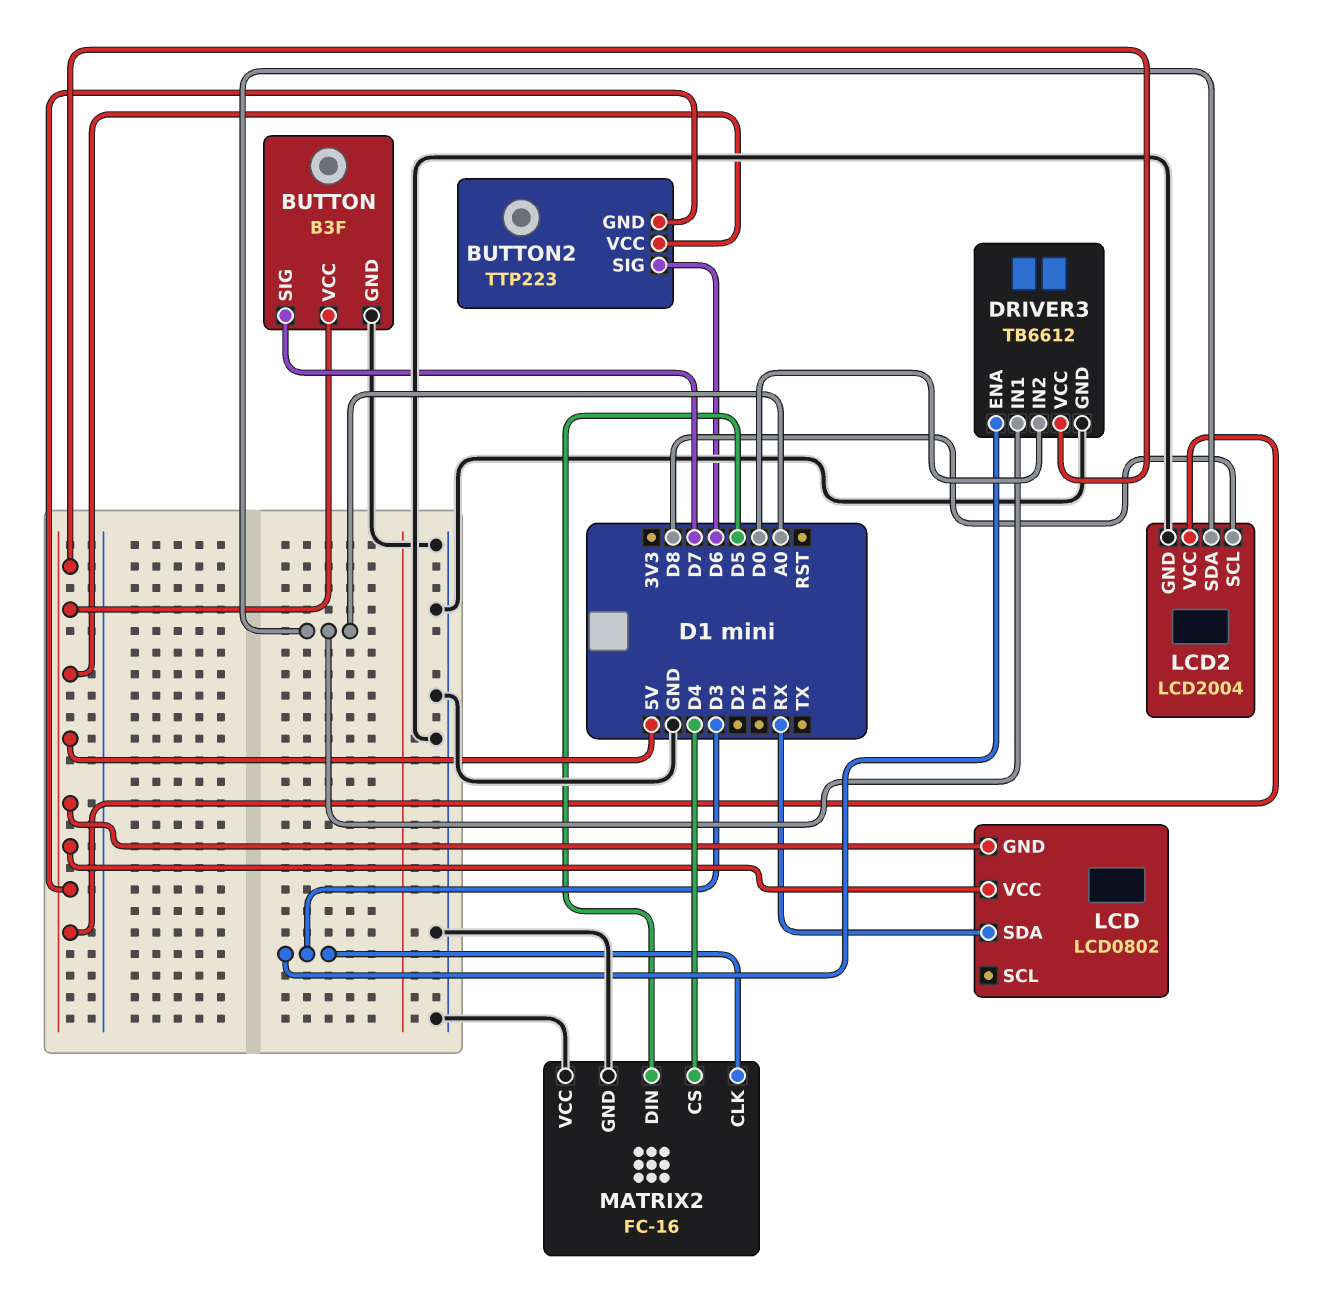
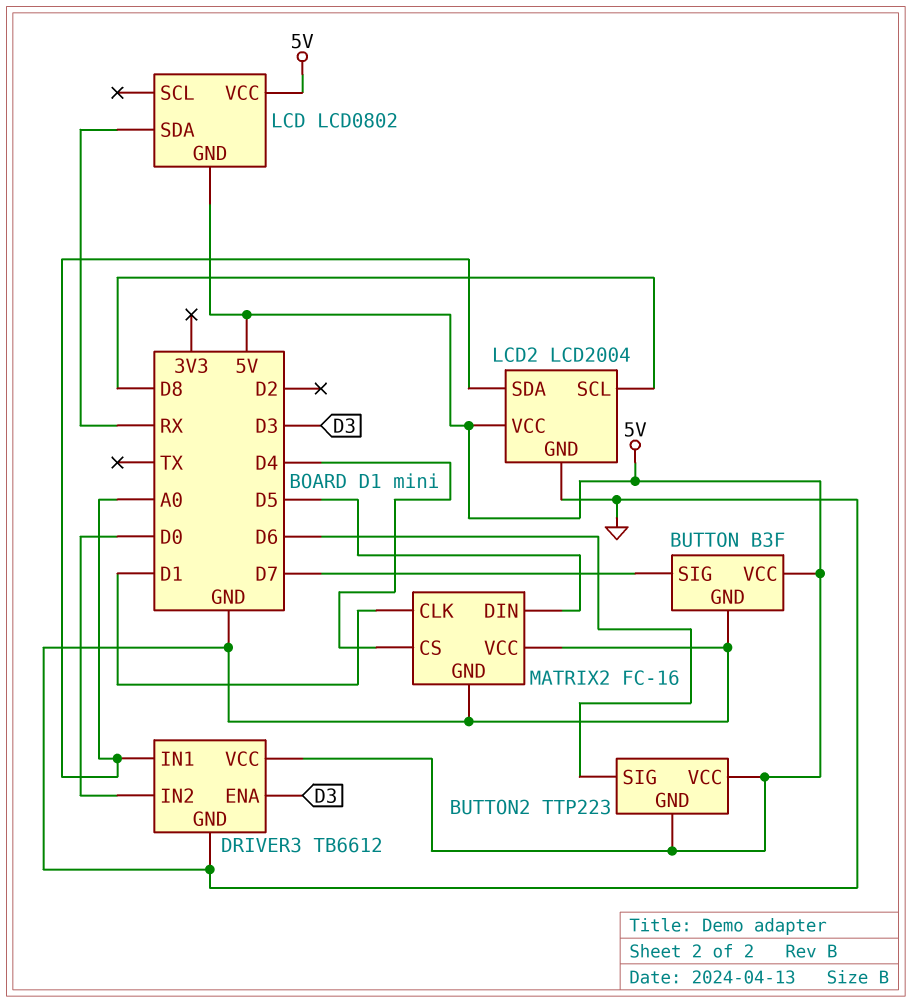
MATRIX2 pin CLK: D3 -> D1

